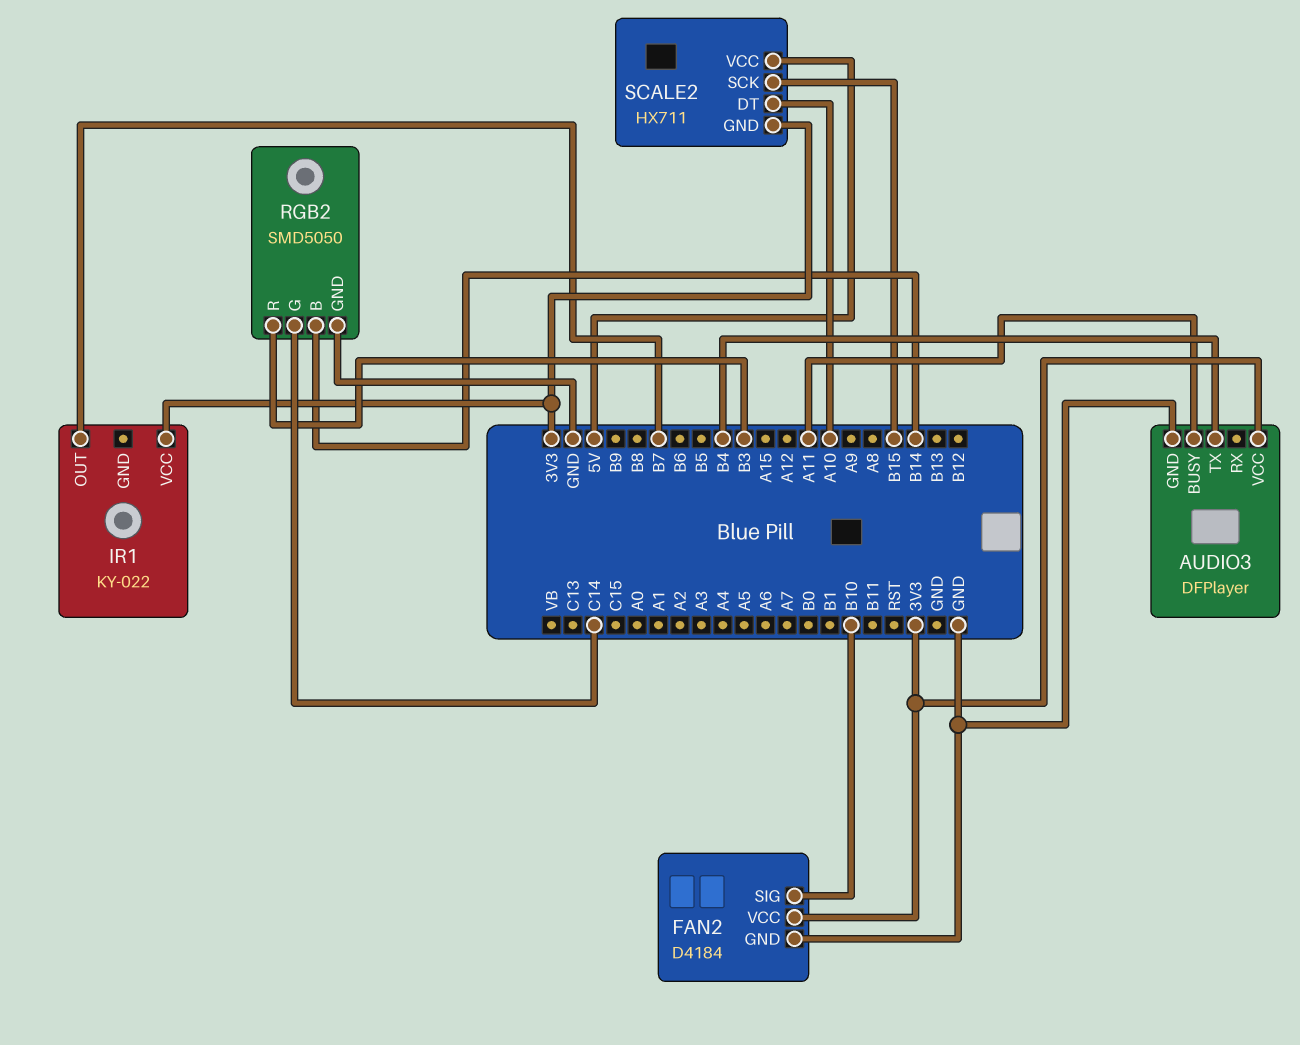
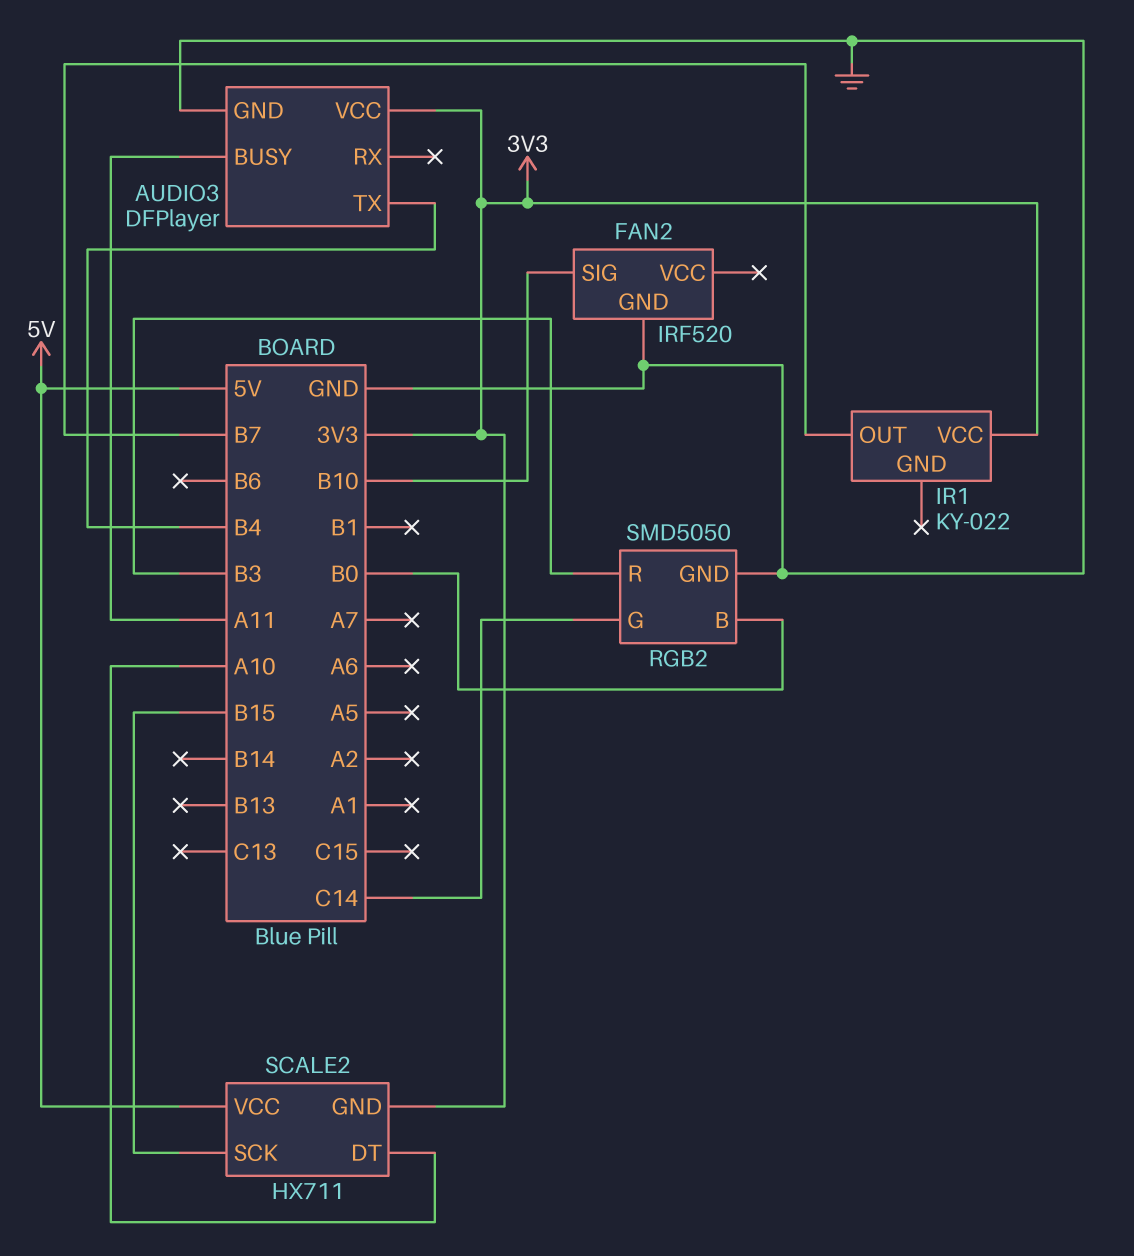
FAN2: D4184 -> IRF520
FAN2 pin VCC: 3V3 -> none
RGB2 pin B: B14 -> B0

